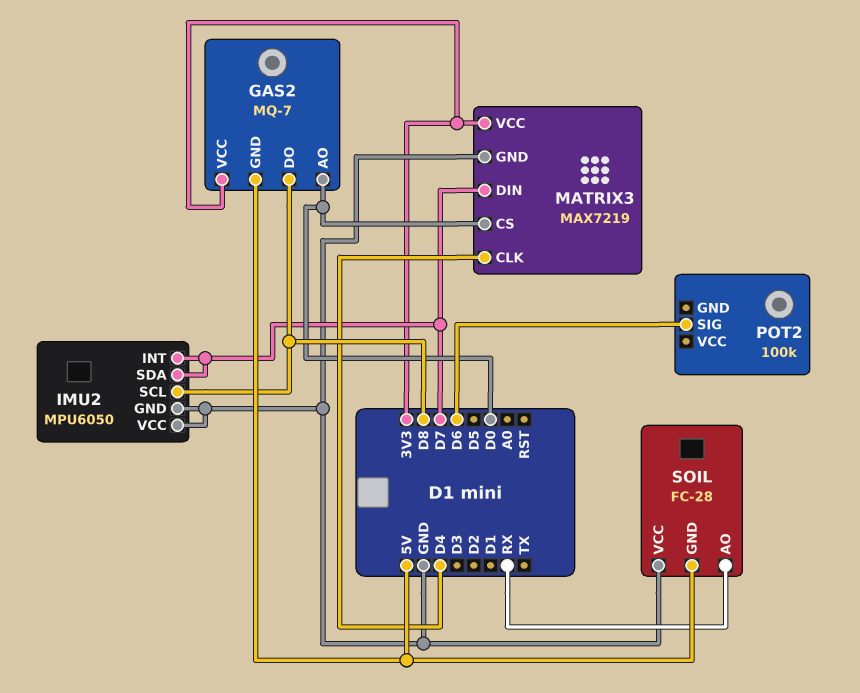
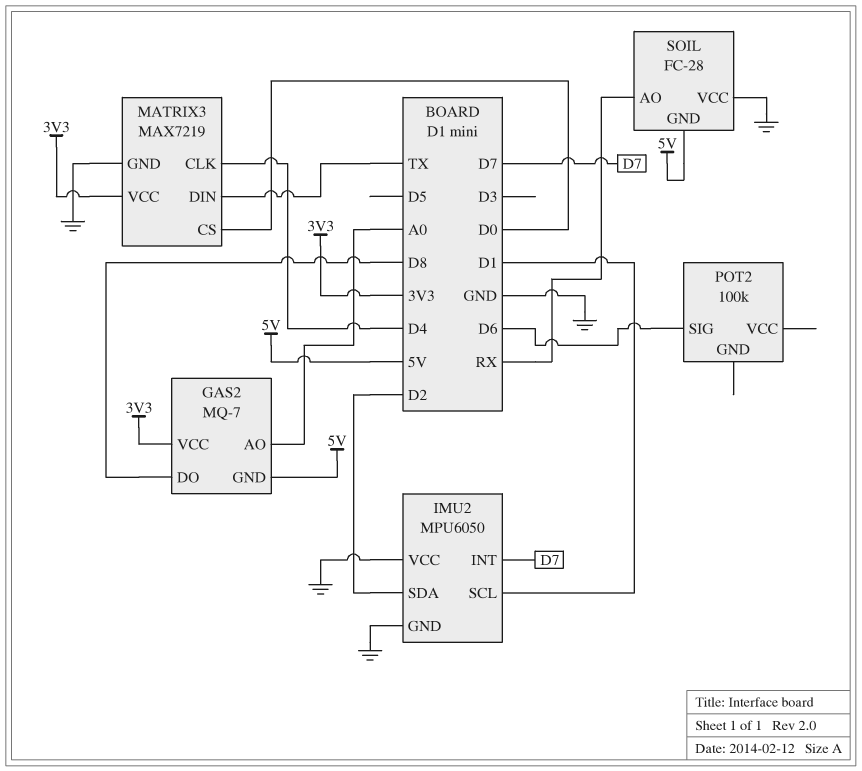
GAS2 pin AO: D0 -> A0
IMU2 pin SCL: D8 -> D1
IMU2 pin SDA: D7 -> D2
MATRIX3 pin DIN: D7 -> TX

